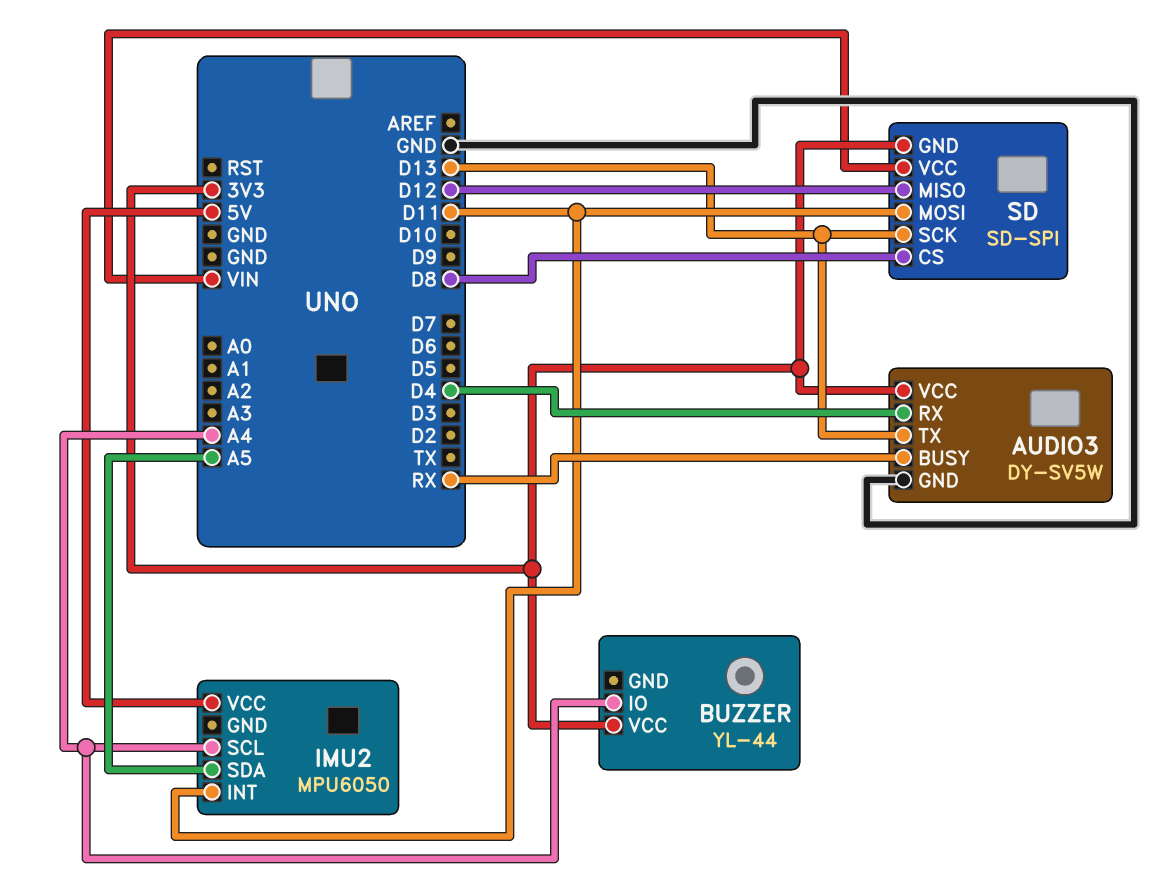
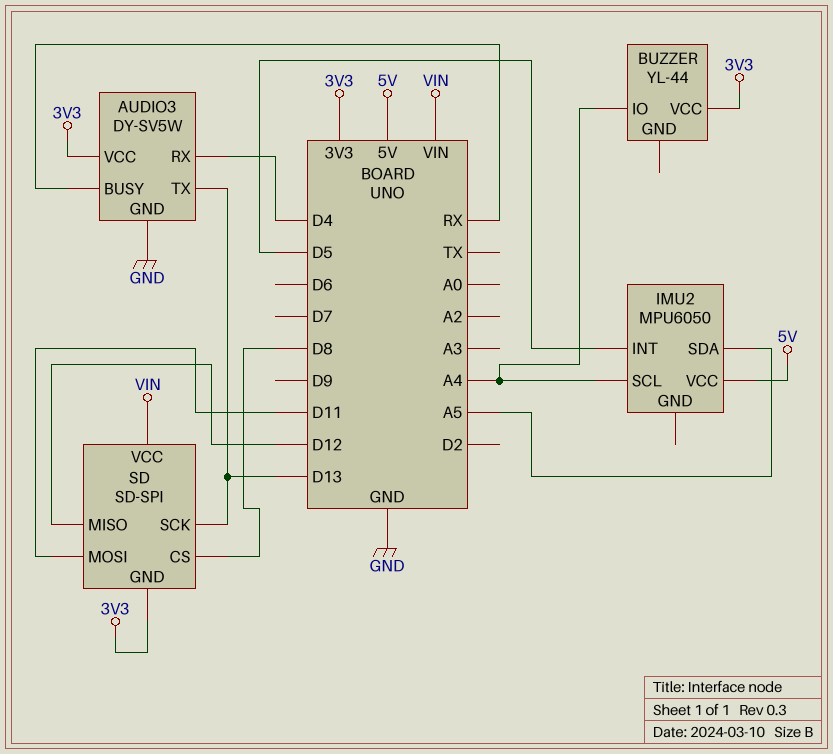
IMU2 pin INT: D11 -> D5

